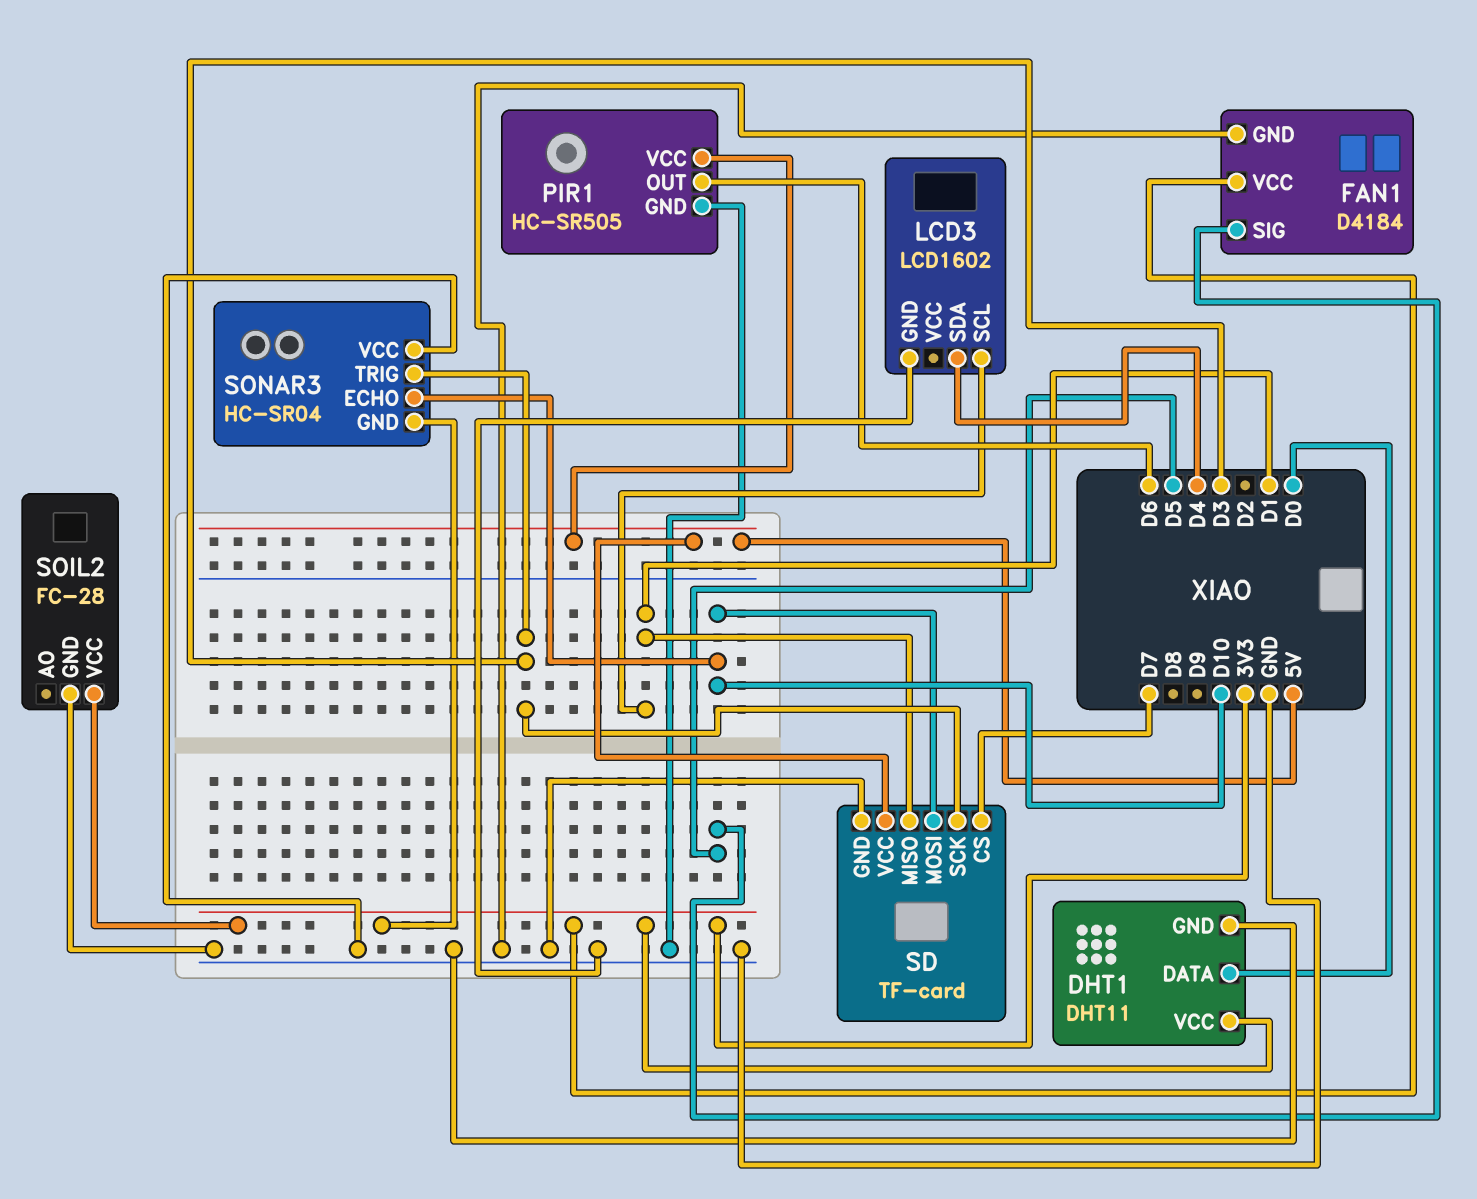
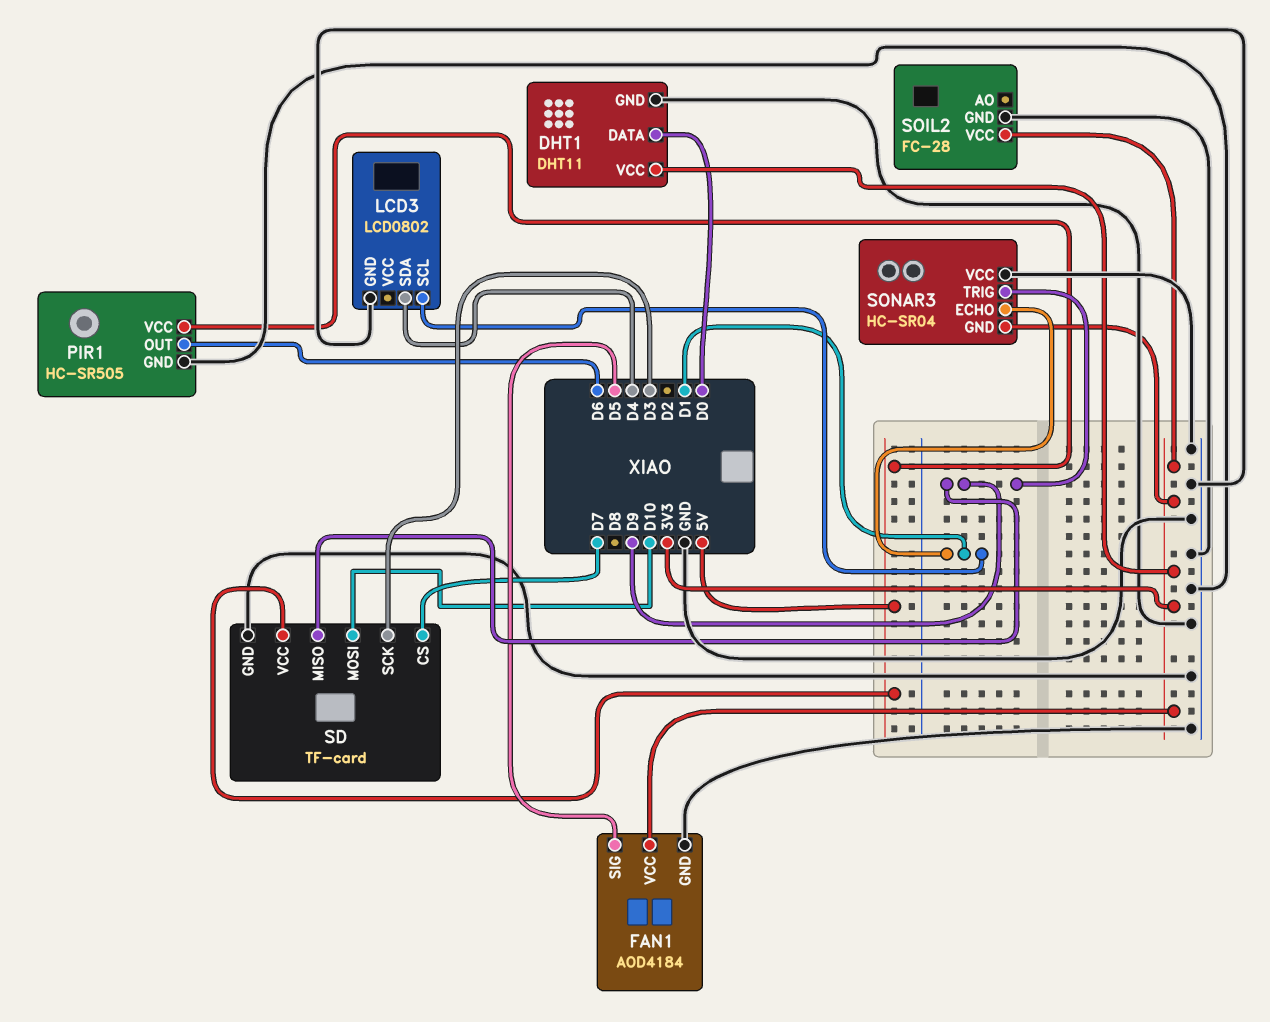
FAN1: D4184 -> AOD4184
LCD3: LCD1602 -> LCD0802
SD pin MISO: D1 -> D9
SONAR3 pin ECHO: D10 -> D1
SONAR3 pin TRIG: D3 -> D9

